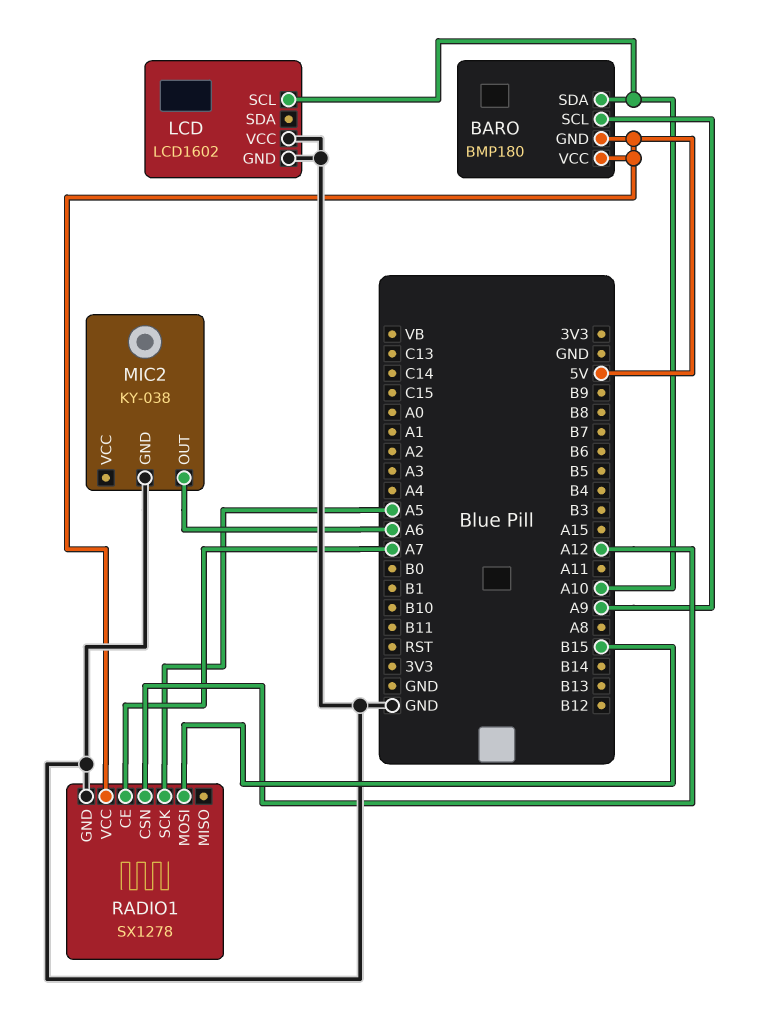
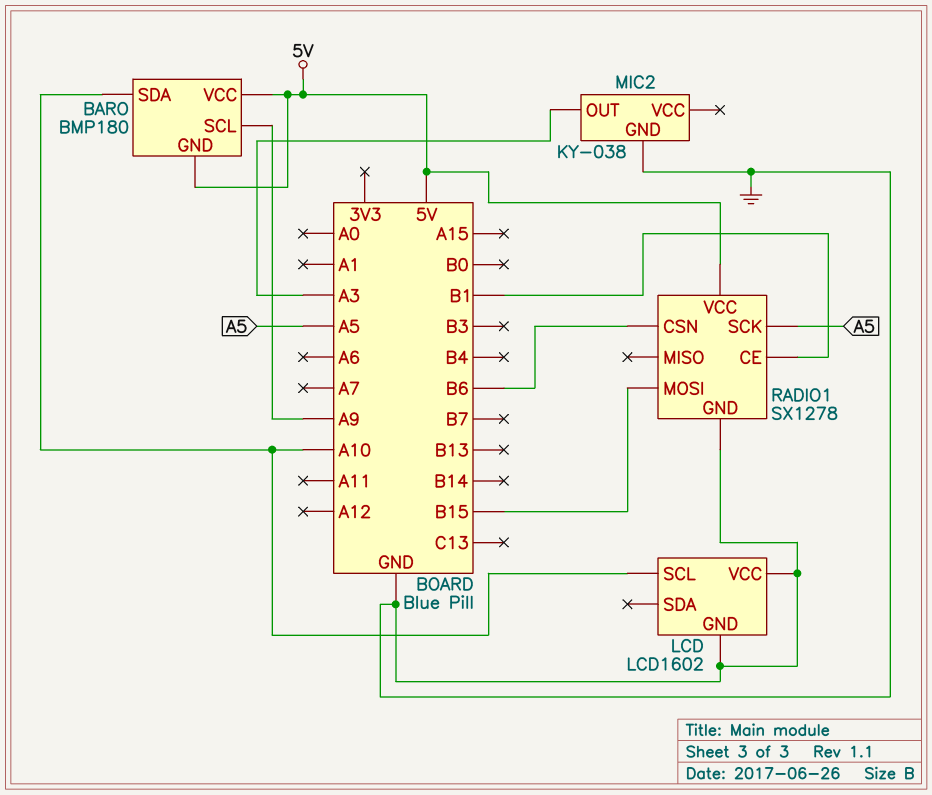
MIC2 pin OUT: A6 -> A3
RADIO1 pin CE: A7 -> B1
RADIO1 pin CSN: A12 -> B6

